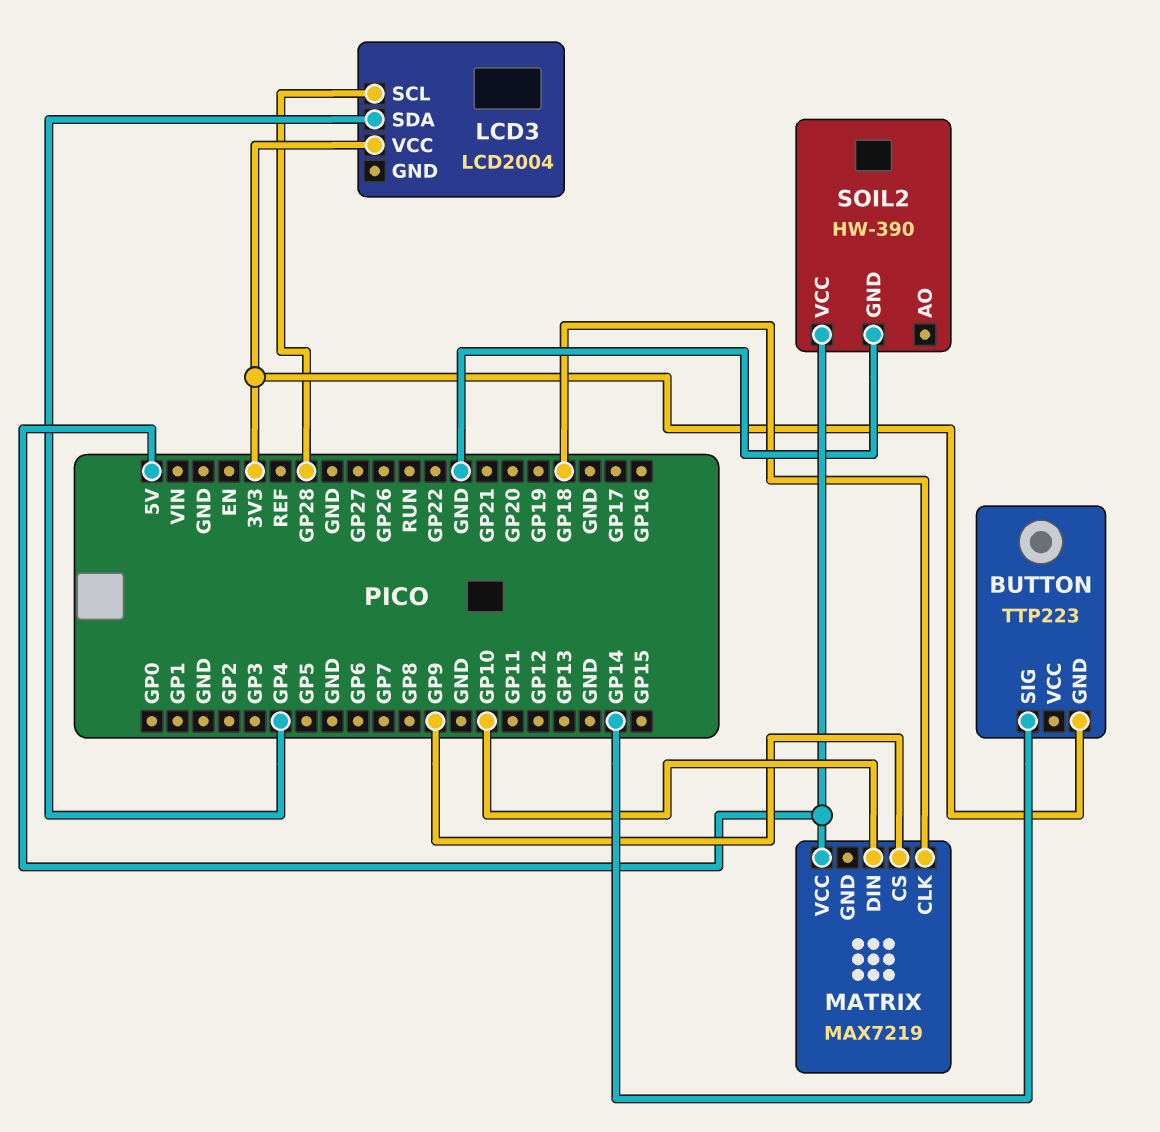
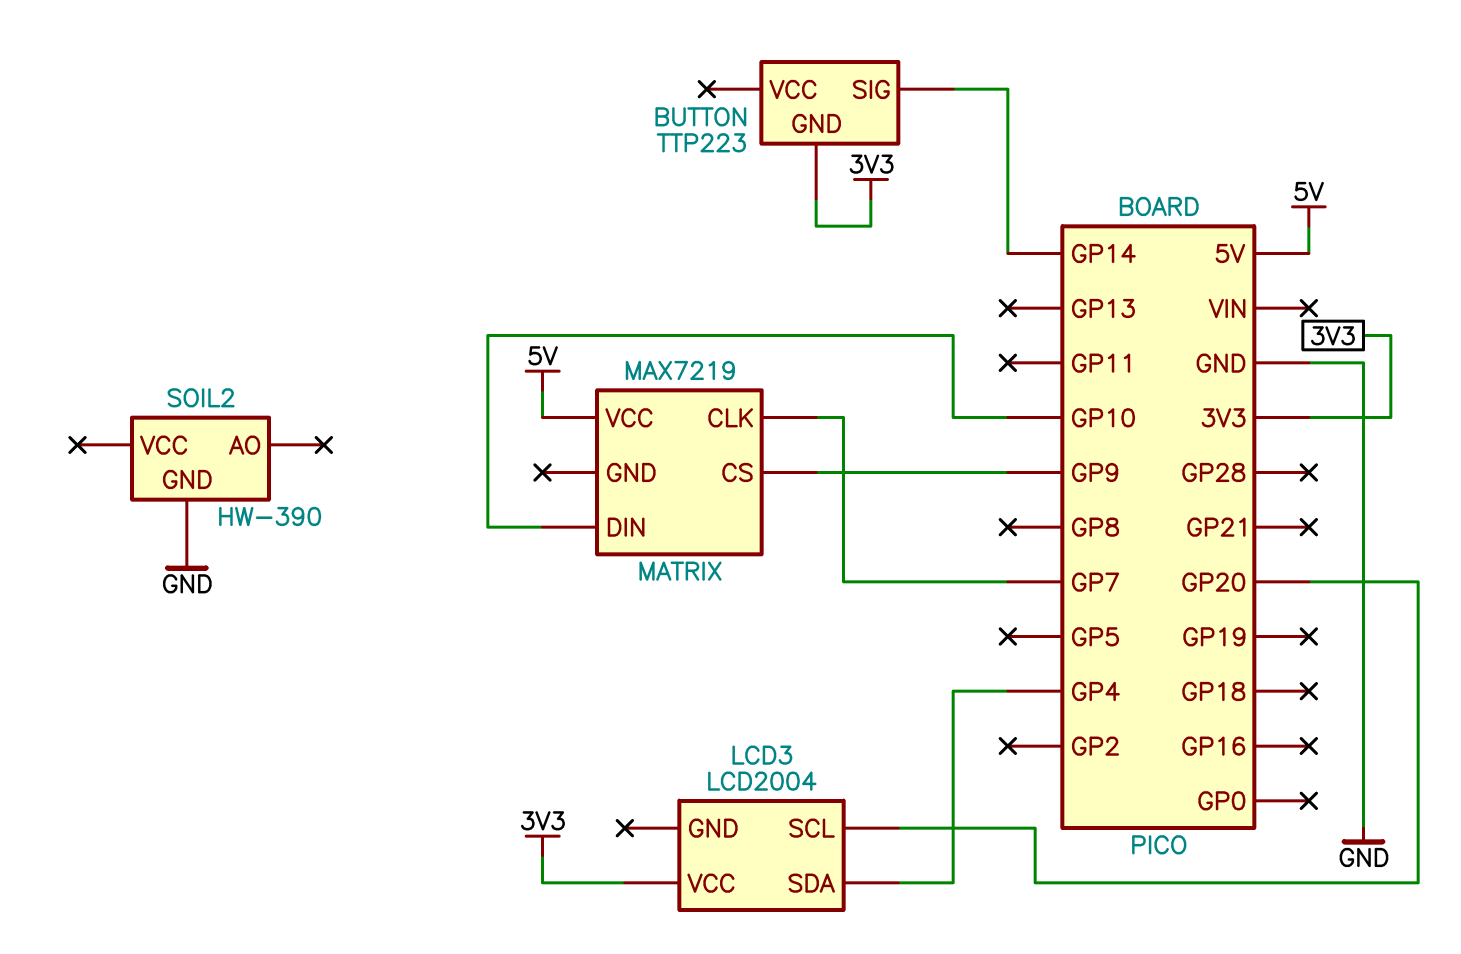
LCD3 pin SCL: GP28 -> GP20
MATRIX pin CLK: GP18 -> GP7
SOIL2 pin VCC: 5V -> none

